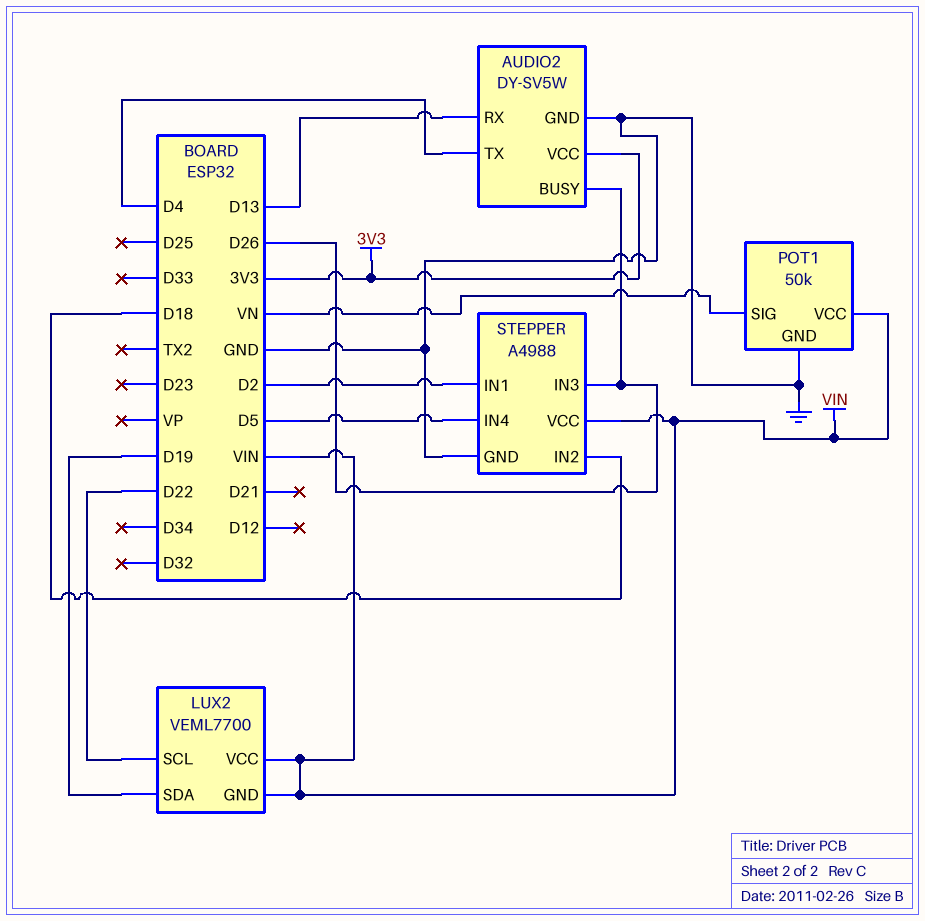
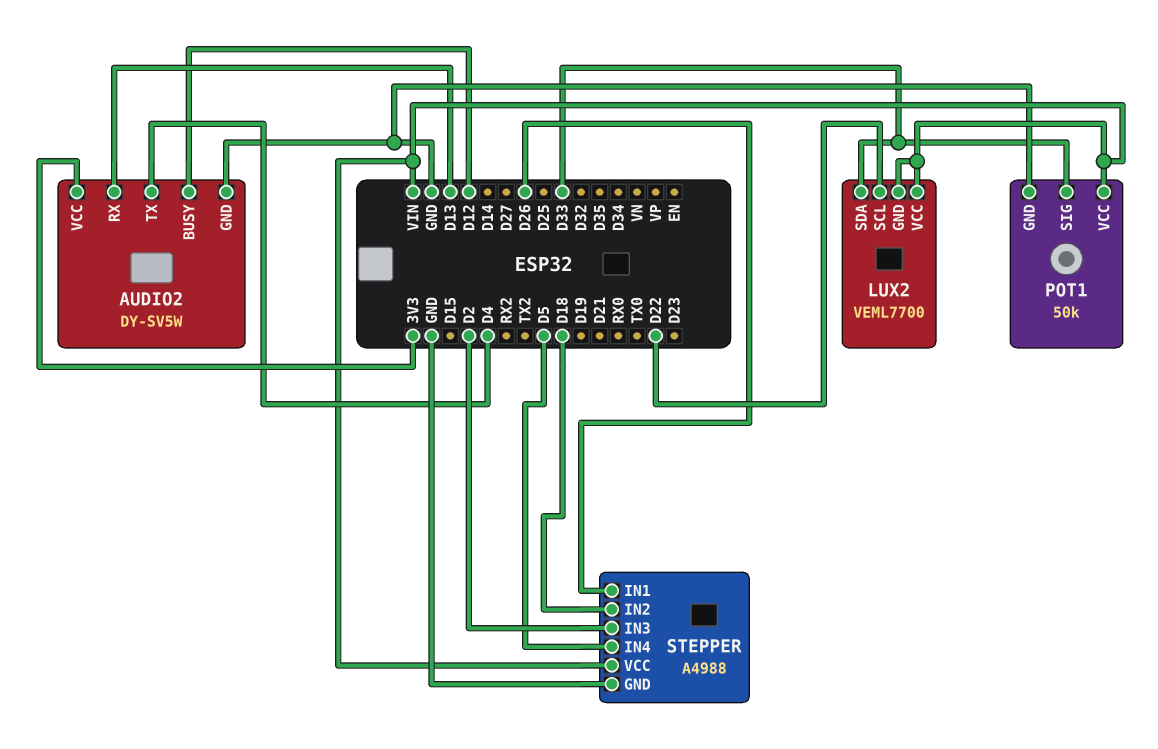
AUDIO2 pin BUSY: D26 -> D12
LUX2 pin SDA: D19 -> D33
POT1 pin SIG: VN -> D33
STEPPER pin IN1: D2 -> D26
STEPPER pin IN3: D26 -> D2

